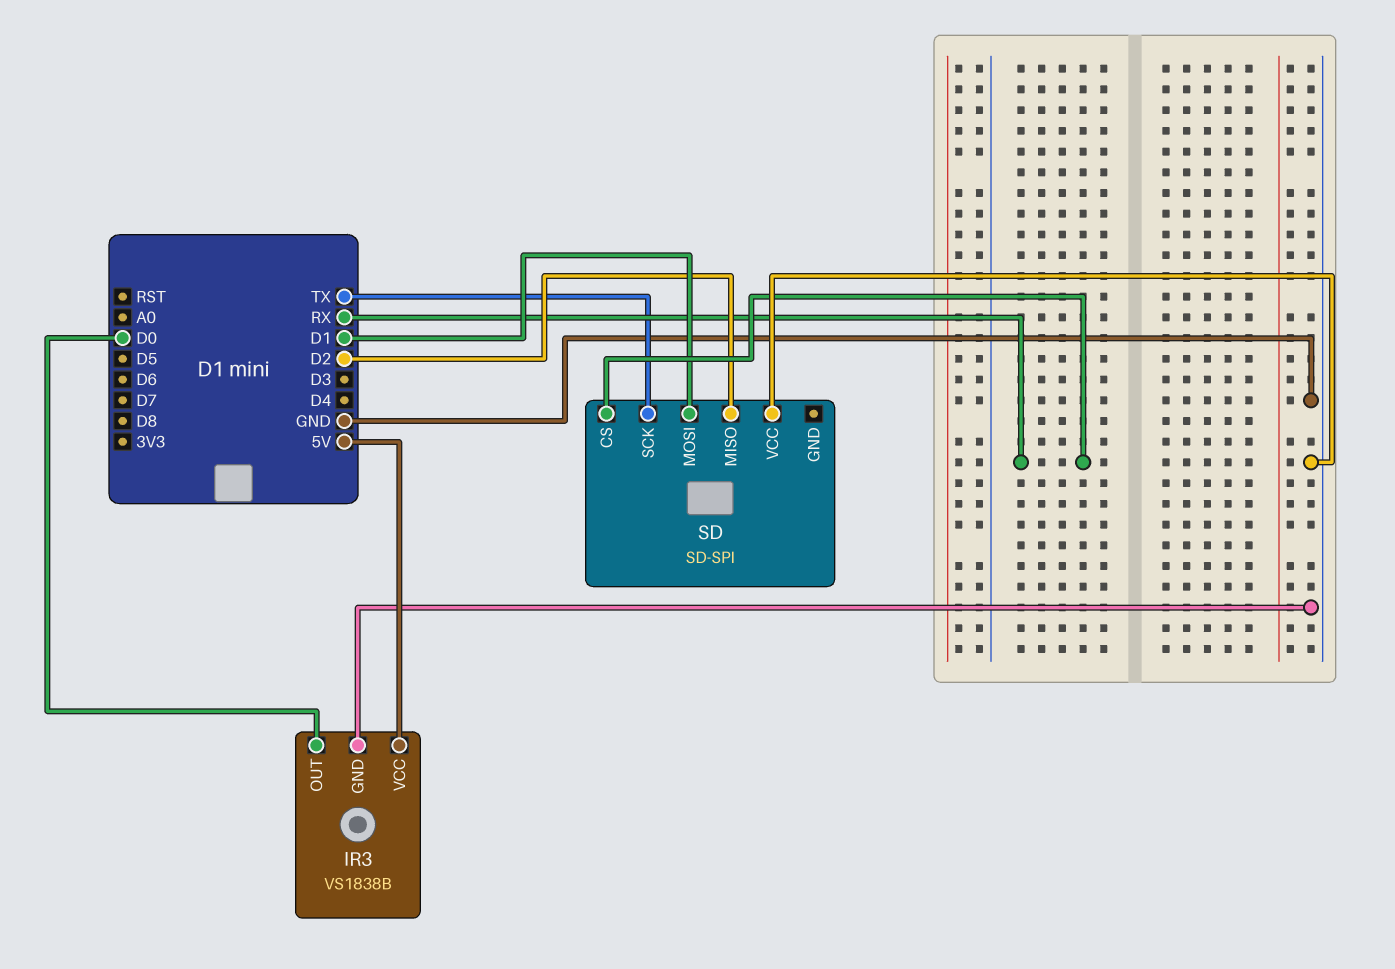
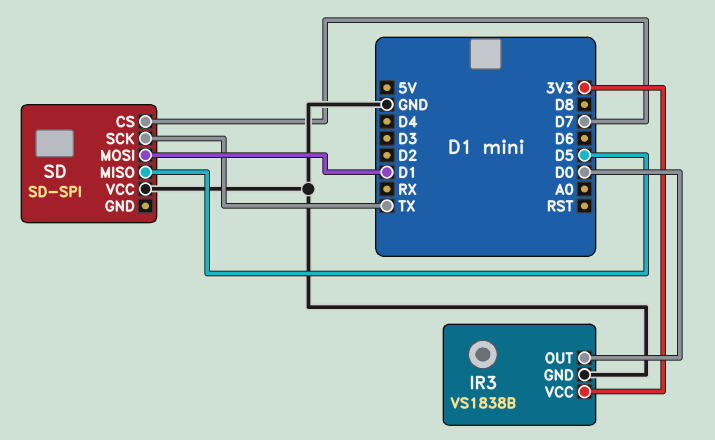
IR3 pin VCC: 5V -> 3V3
SD pin CS: RX -> D7
SD pin MISO: D2 -> D5

